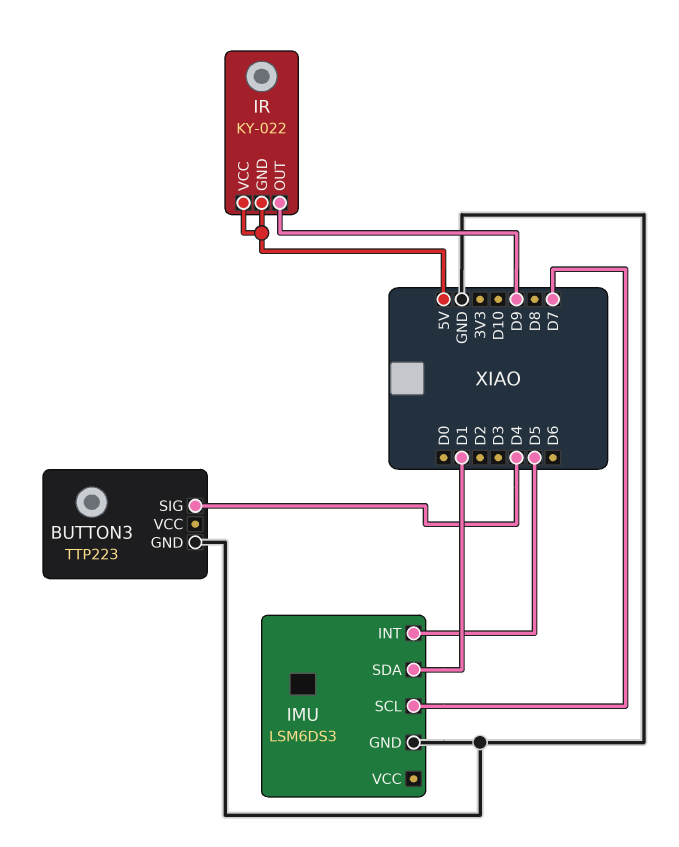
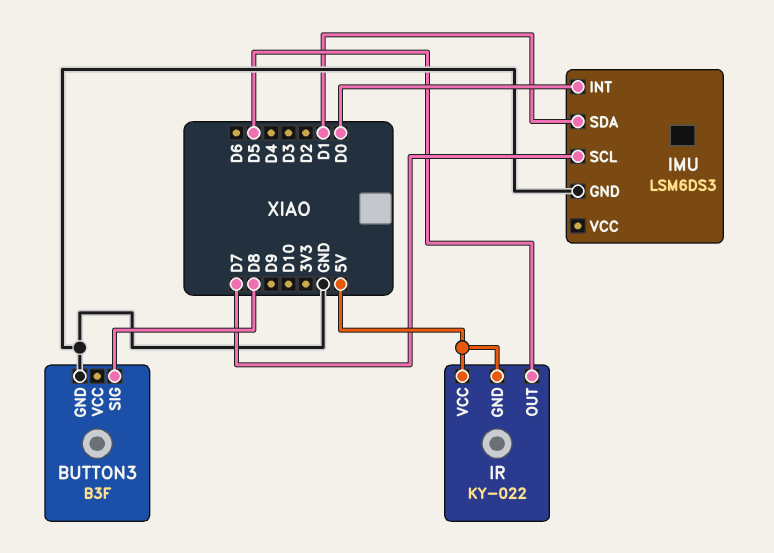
BUTTON3: TTP223 -> B3F
BUTTON3 pin SIG: D4 -> D8
IMU pin INT: D5 -> D0
IR pin OUT: D9 -> D5

